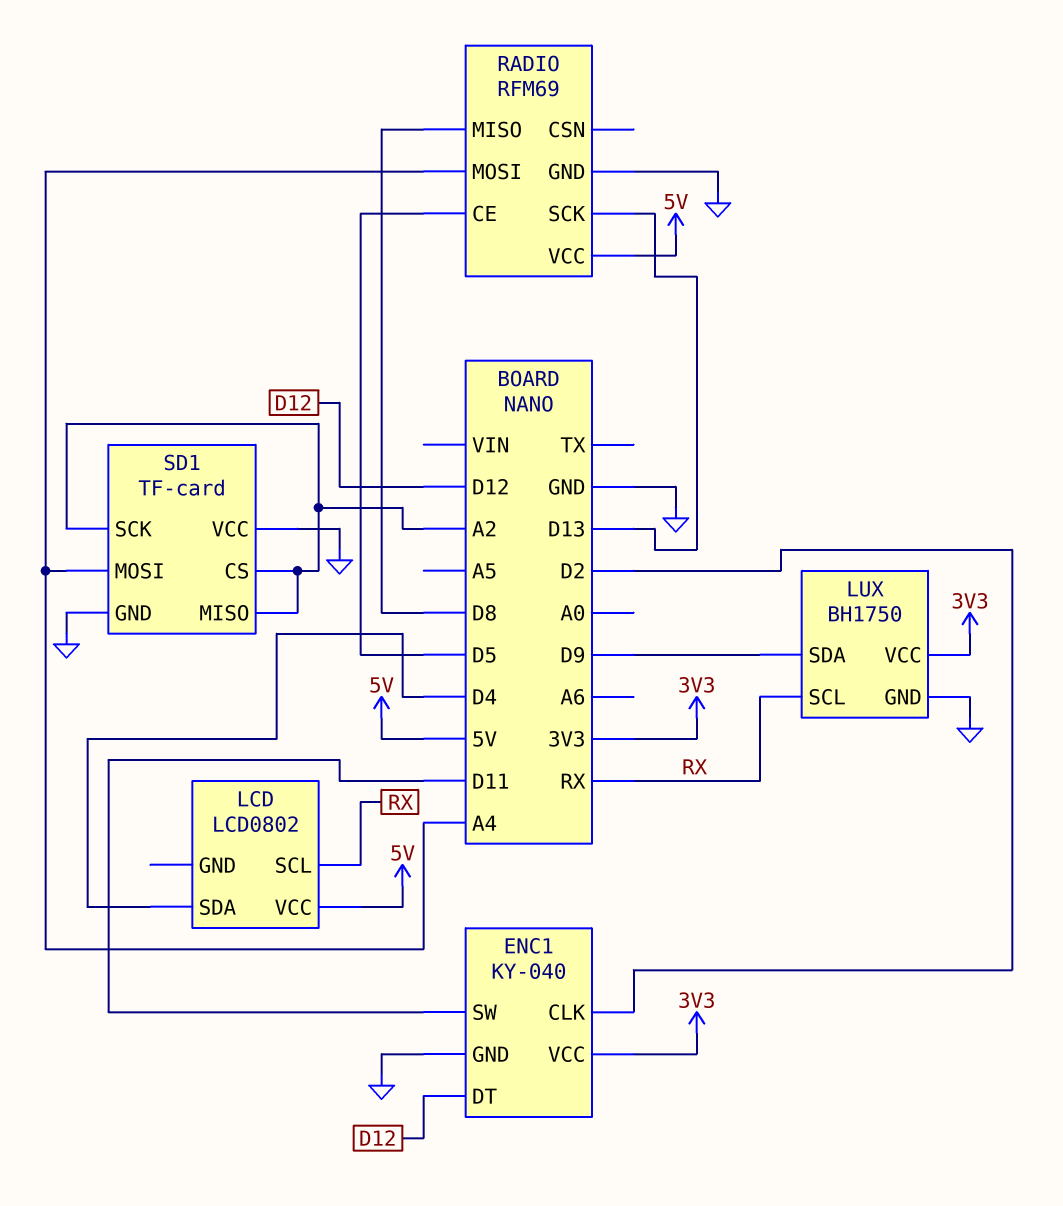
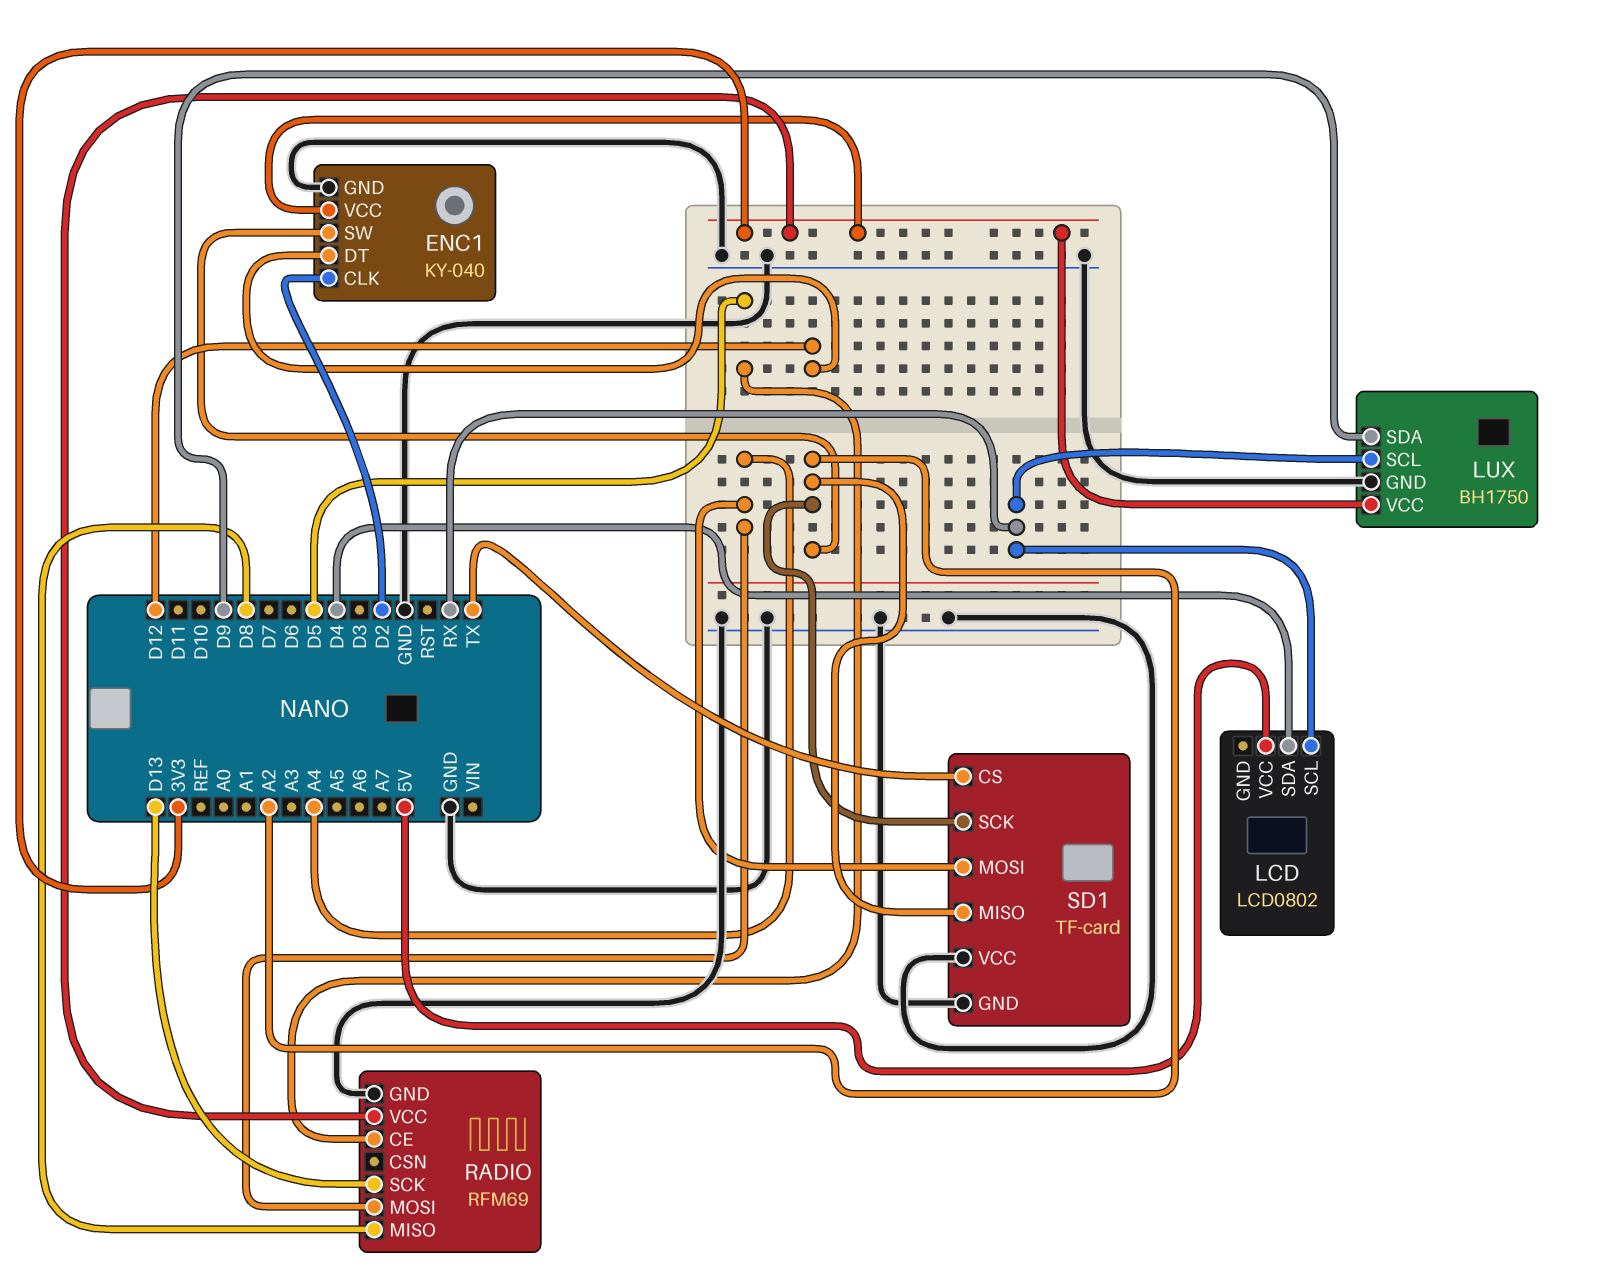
ENC1 pin SW: D11 -> A2
RADIO pin VCC: 5V -> 3V3
SD1 pin CS: A2 -> TX

